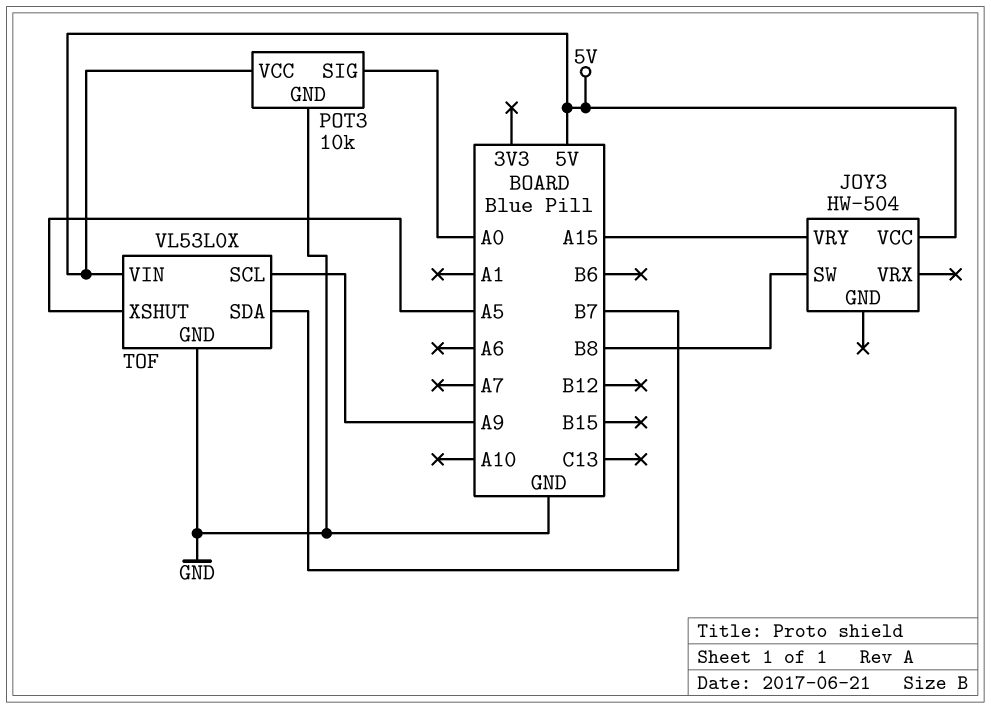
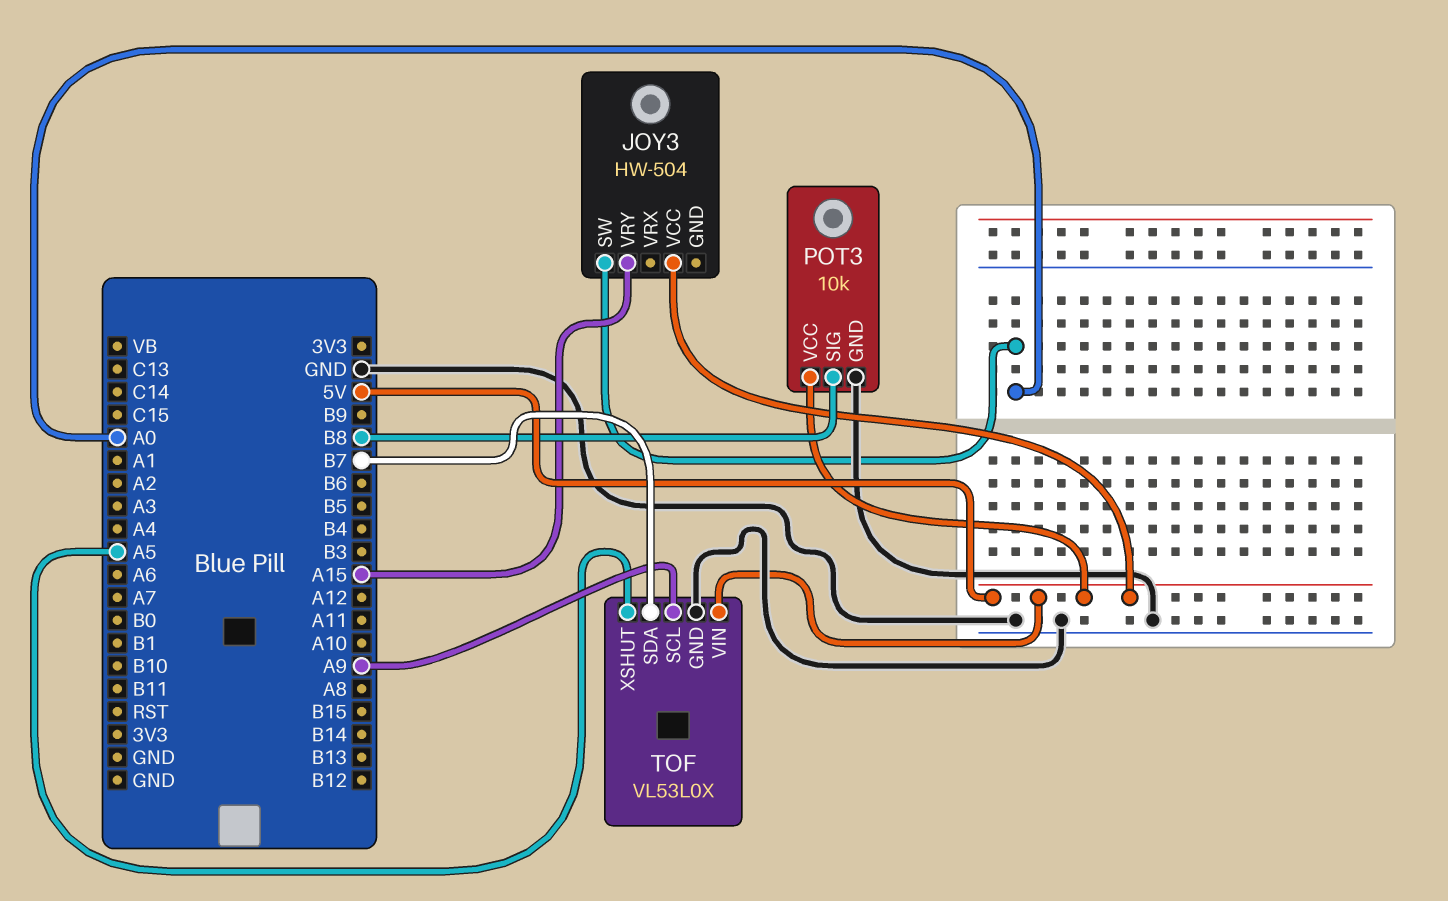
JOY3 pin SW: B8 -> A0
POT3 pin SIG: A0 -> B8

